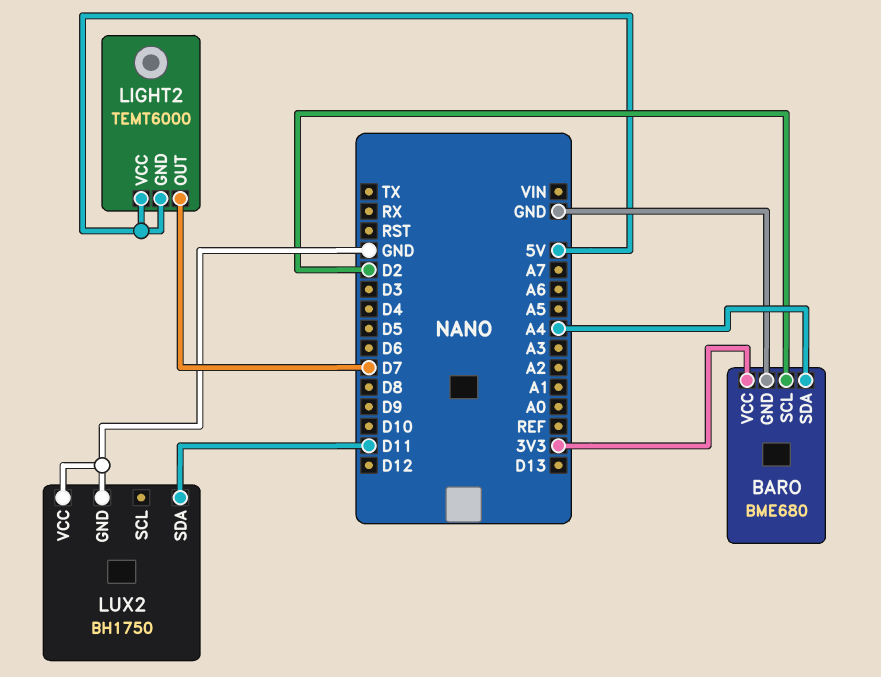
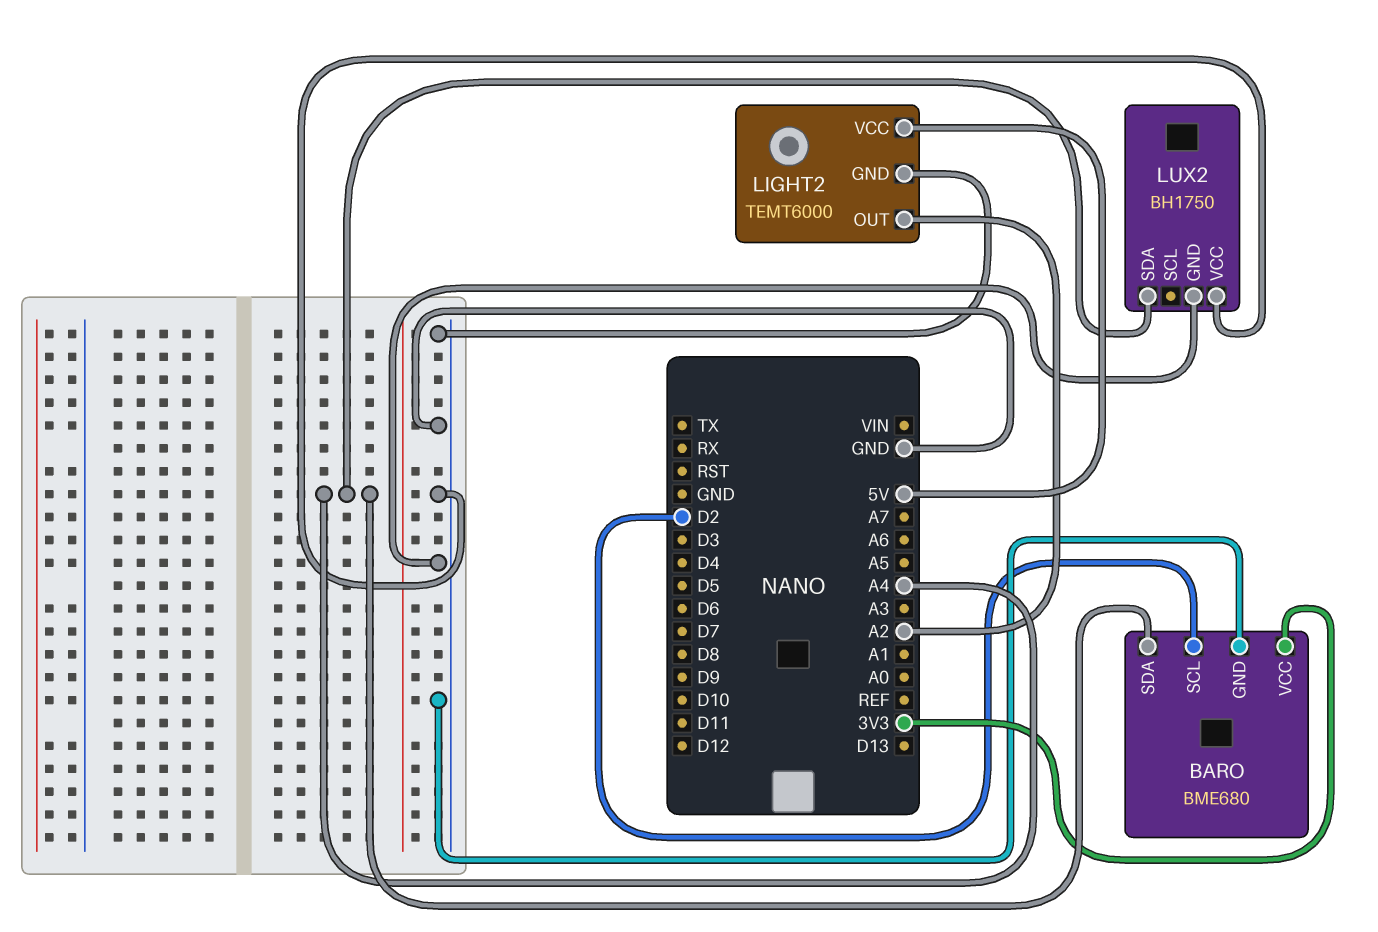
LIGHT2 pin GND: 5V -> GND
LIGHT2 pin OUT: D7 -> A2
LUX2 pin SDA: D11 -> A4

